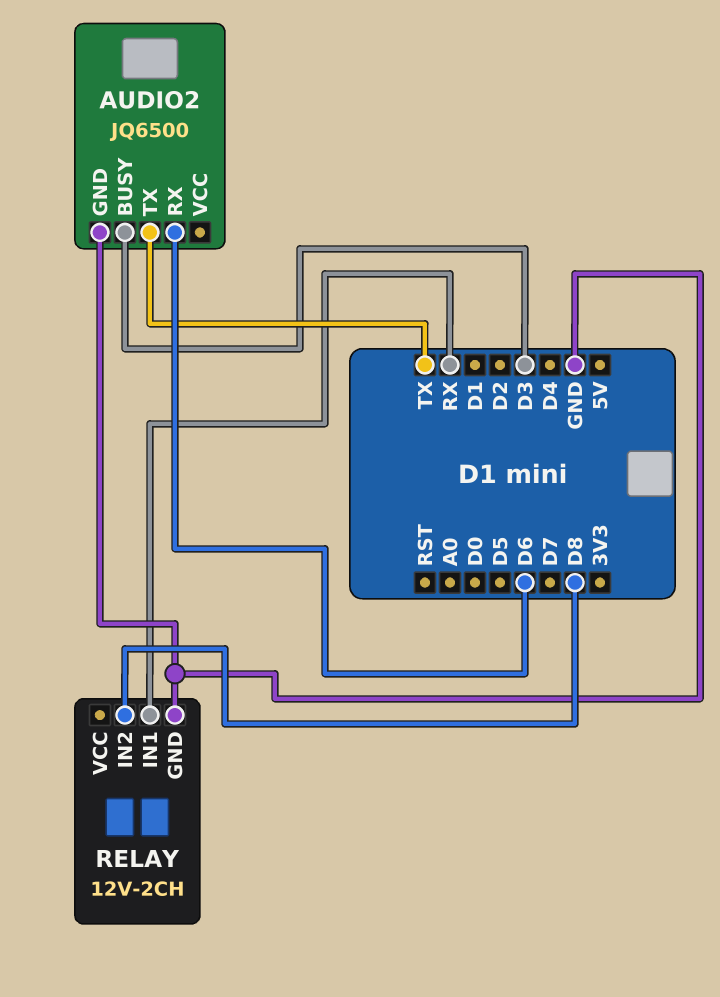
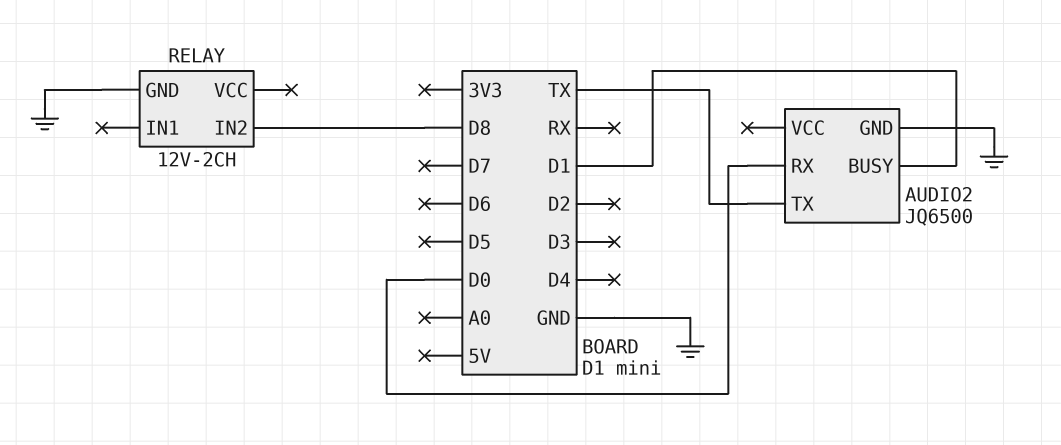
AUDIO2 pin BUSY: D3 -> D1
AUDIO2 pin RX: D6 -> D0
RELAY pin IN1: RX -> none

